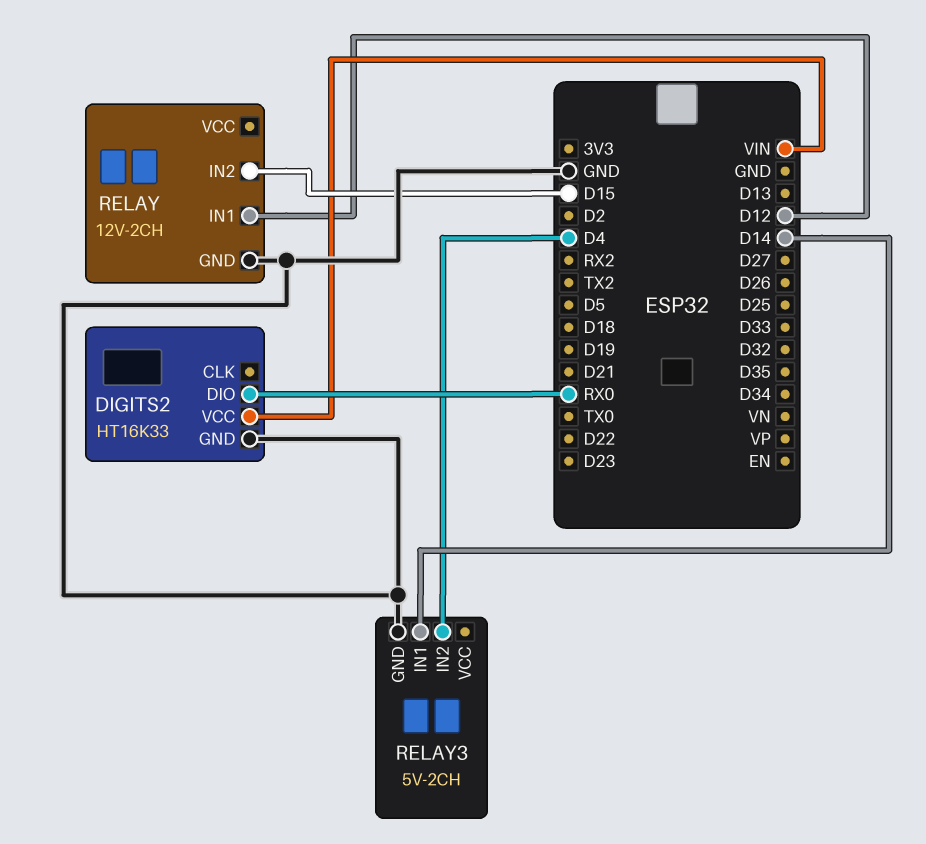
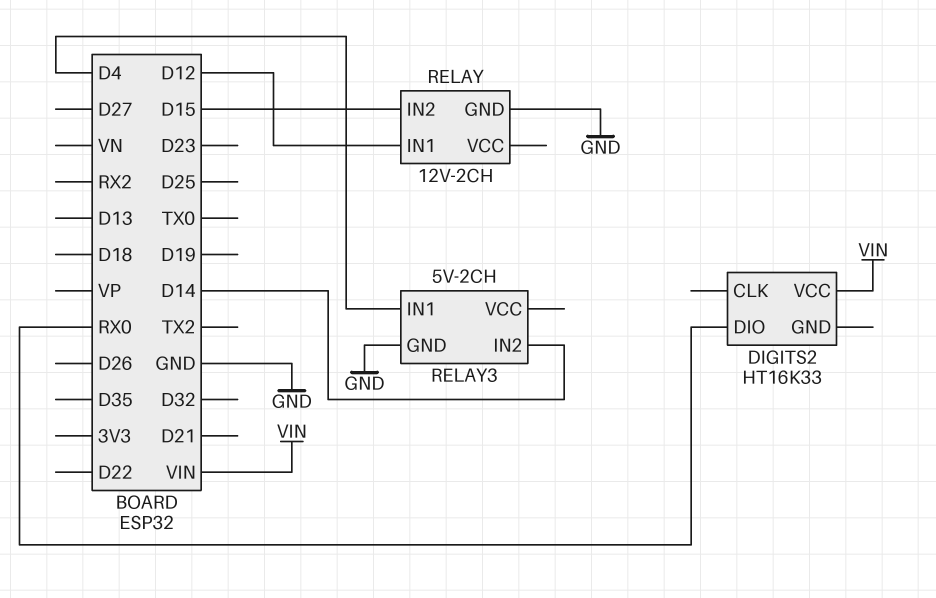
DIGITS2 pin GND: GND -> none
RELAY3 pin IN1: D14 -> D4
RELAY3 pin IN2: D4 -> D14

